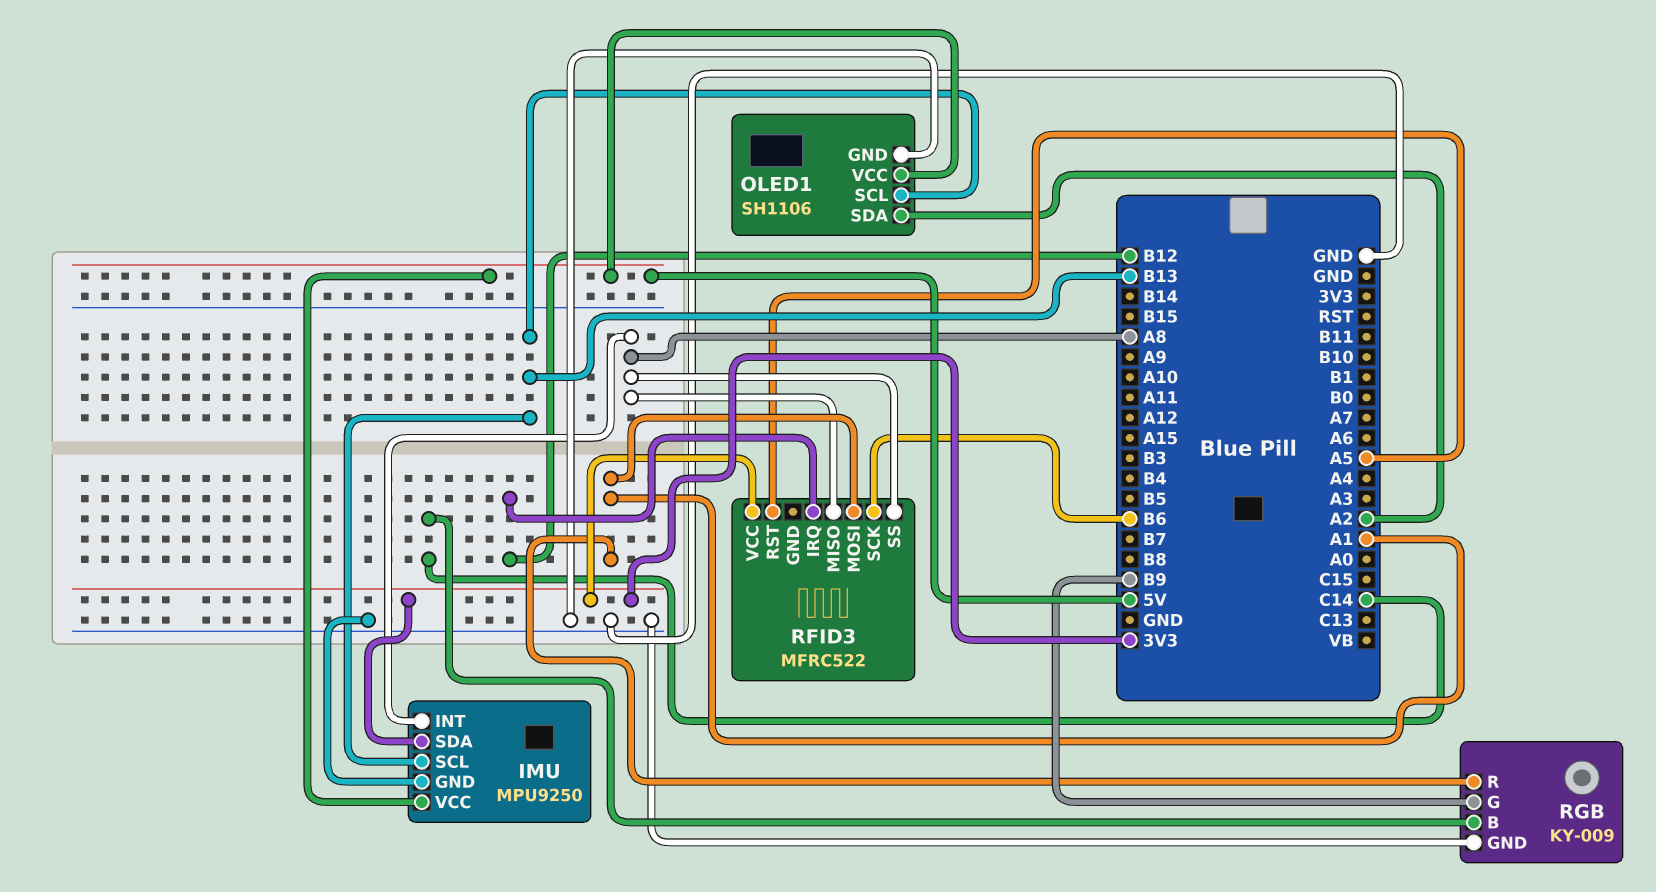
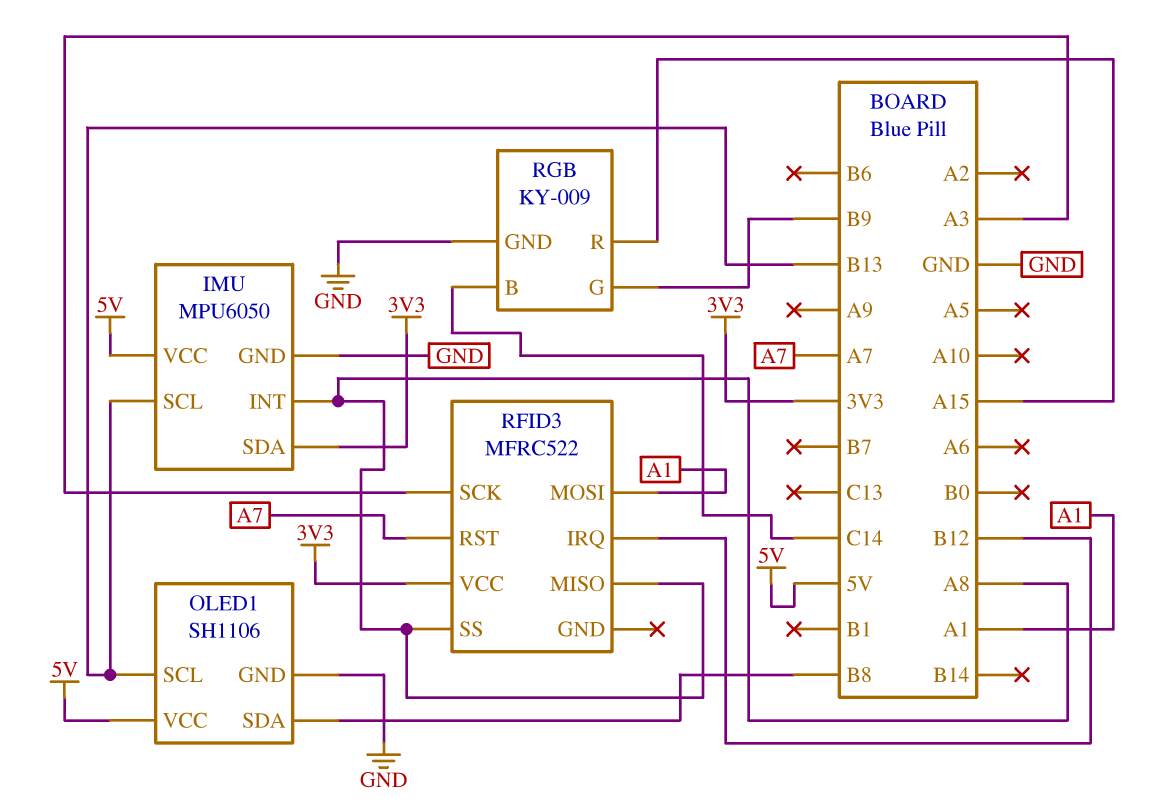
IMU: MPU9250 -> MPU6050
OLED1 pin SDA: A2 -> B8
RFID3 pin RST: A5 -> A7
RFID3 pin SCK: B6 -> A3
RGB pin R: A1 -> A15

